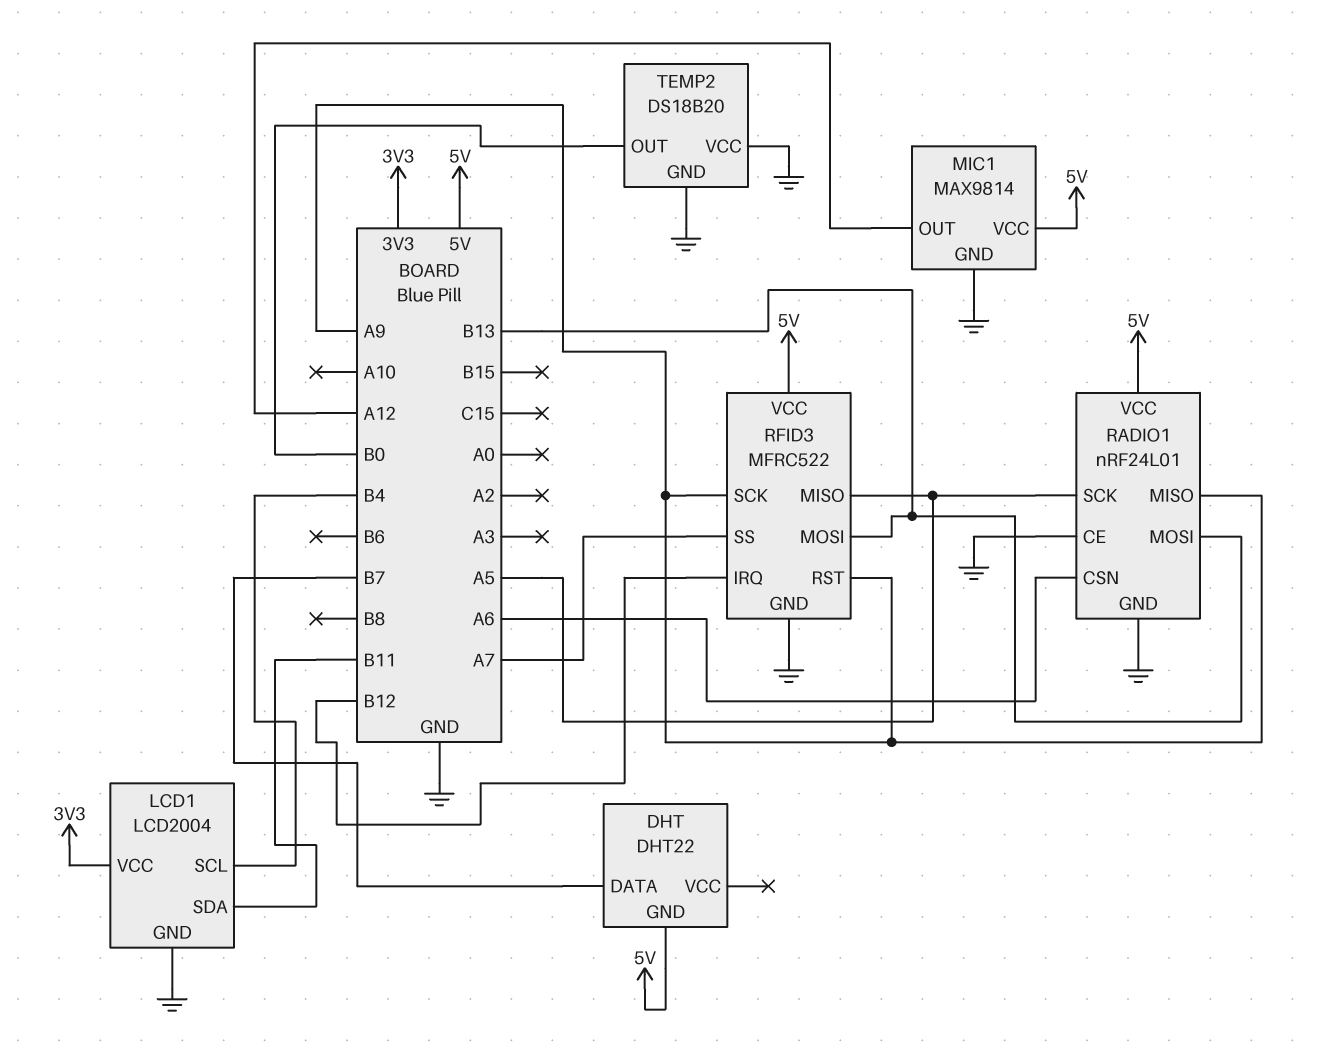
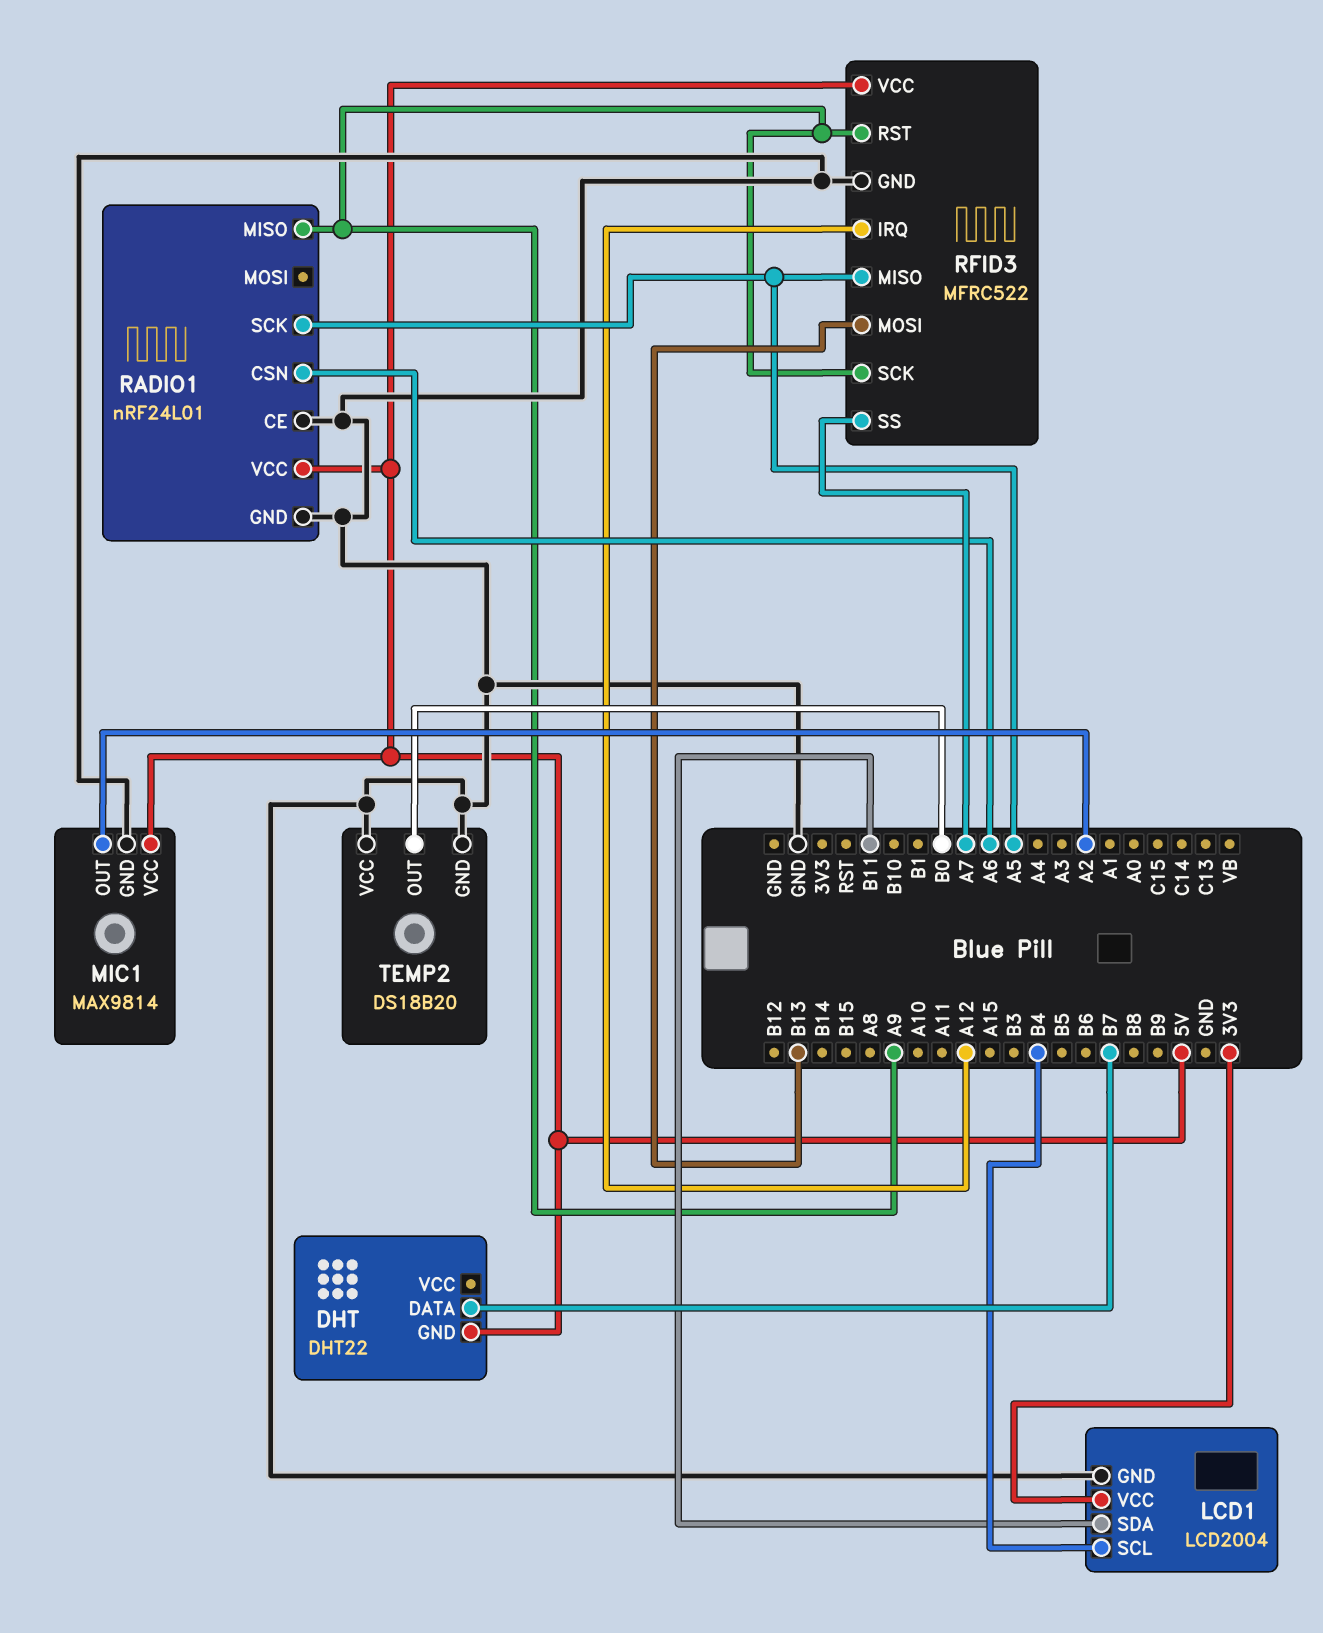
MIC1 pin OUT: A12 -> A2
RADIO1 pin MOSI: B13 -> none
RFID3 pin IRQ: B12 -> A12

